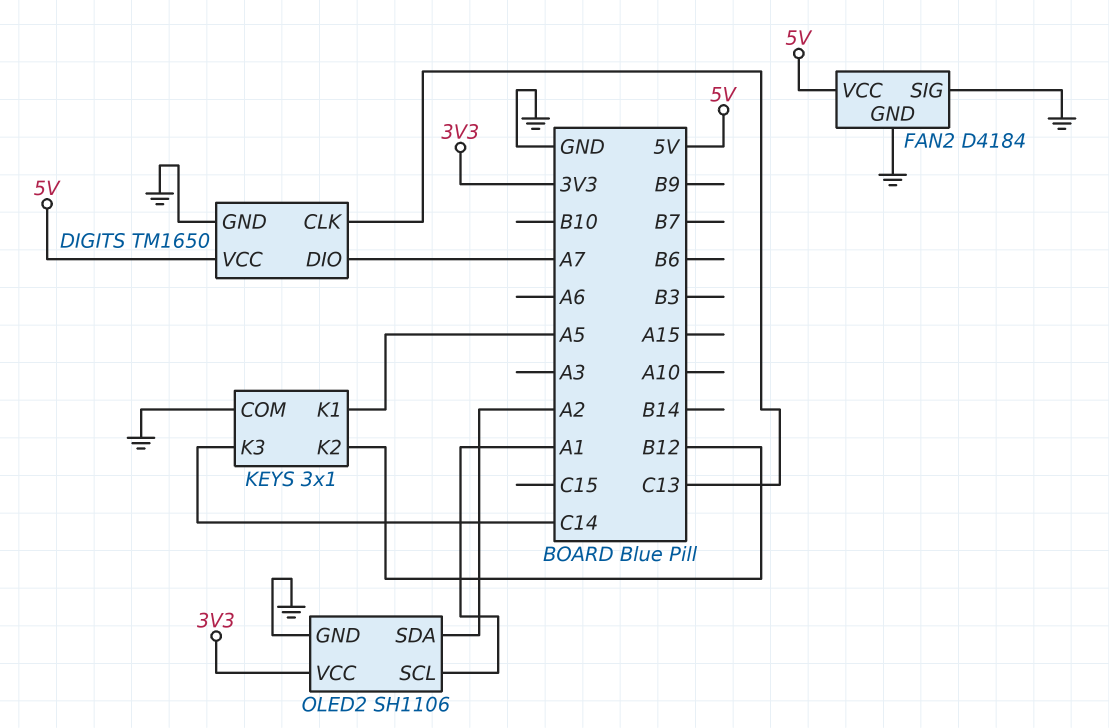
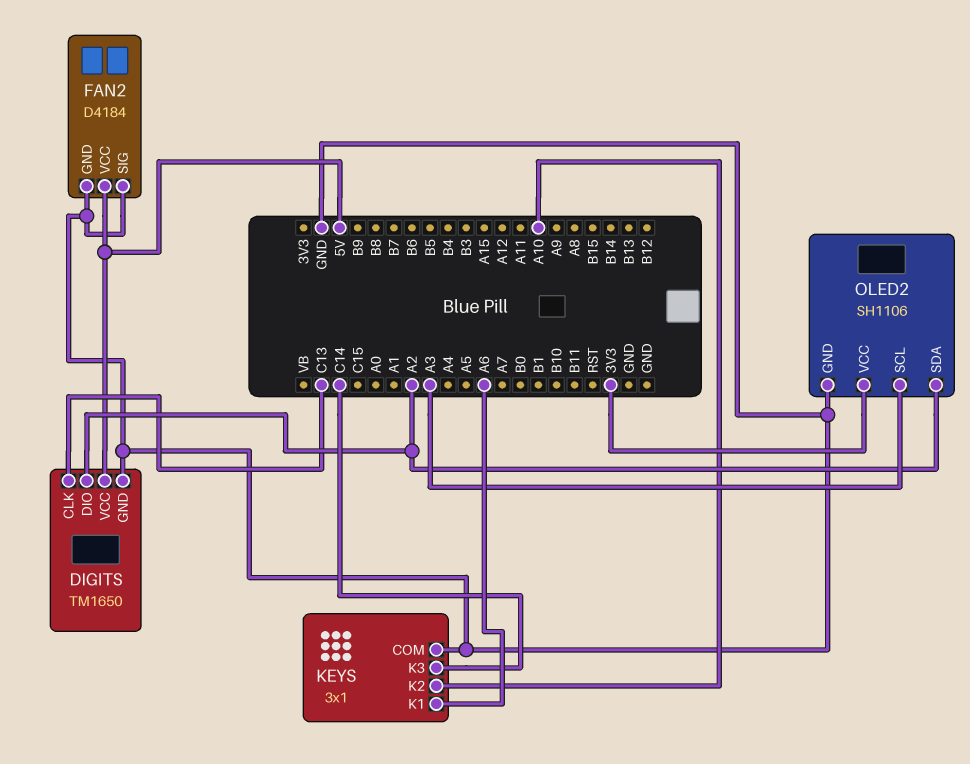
DIGITS pin DIO: A7 -> A2
KEYS pin K1: A5 -> A6
KEYS pin K2: B12 -> A10
OLED2 pin SCL: A1 -> A3

